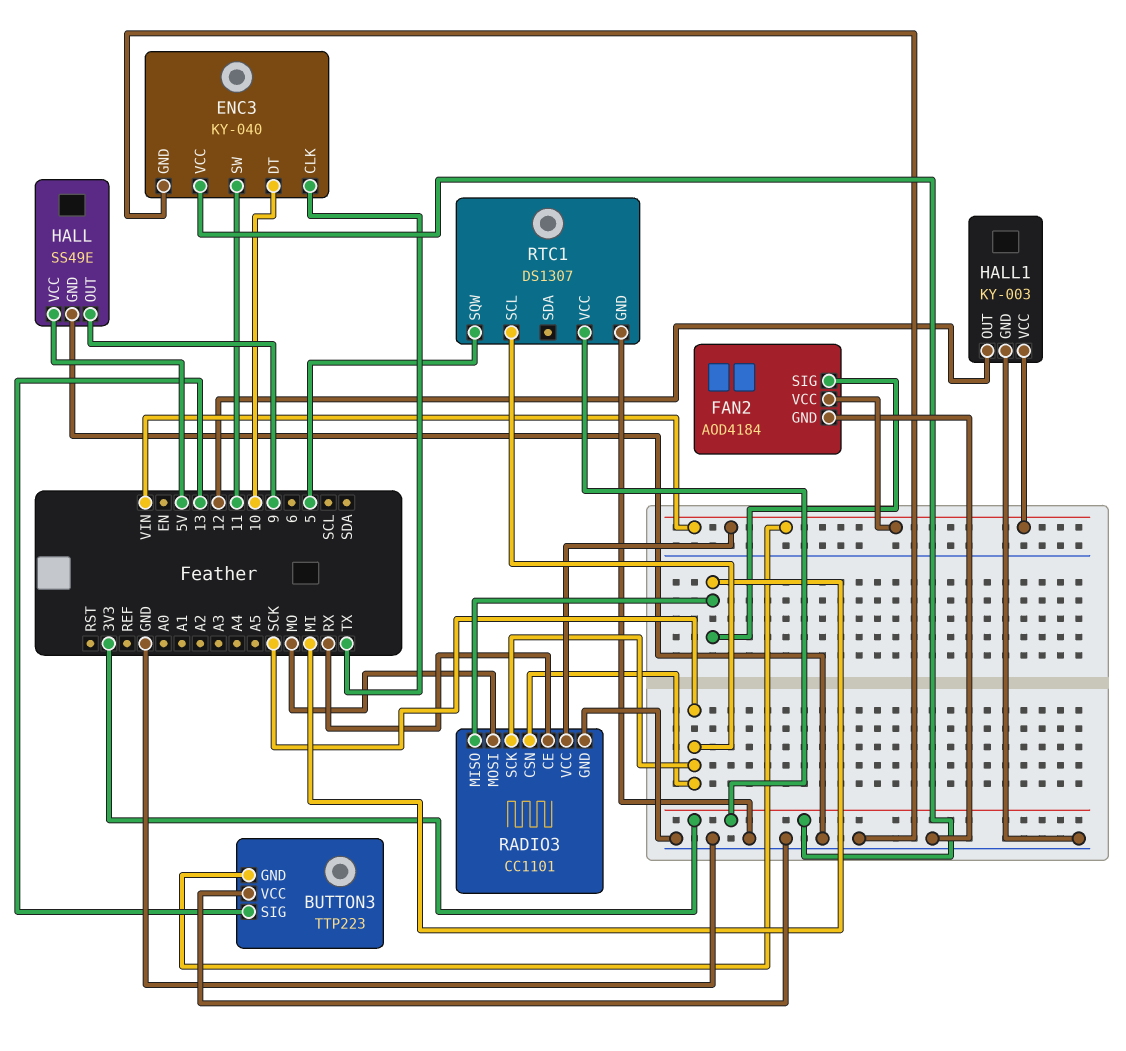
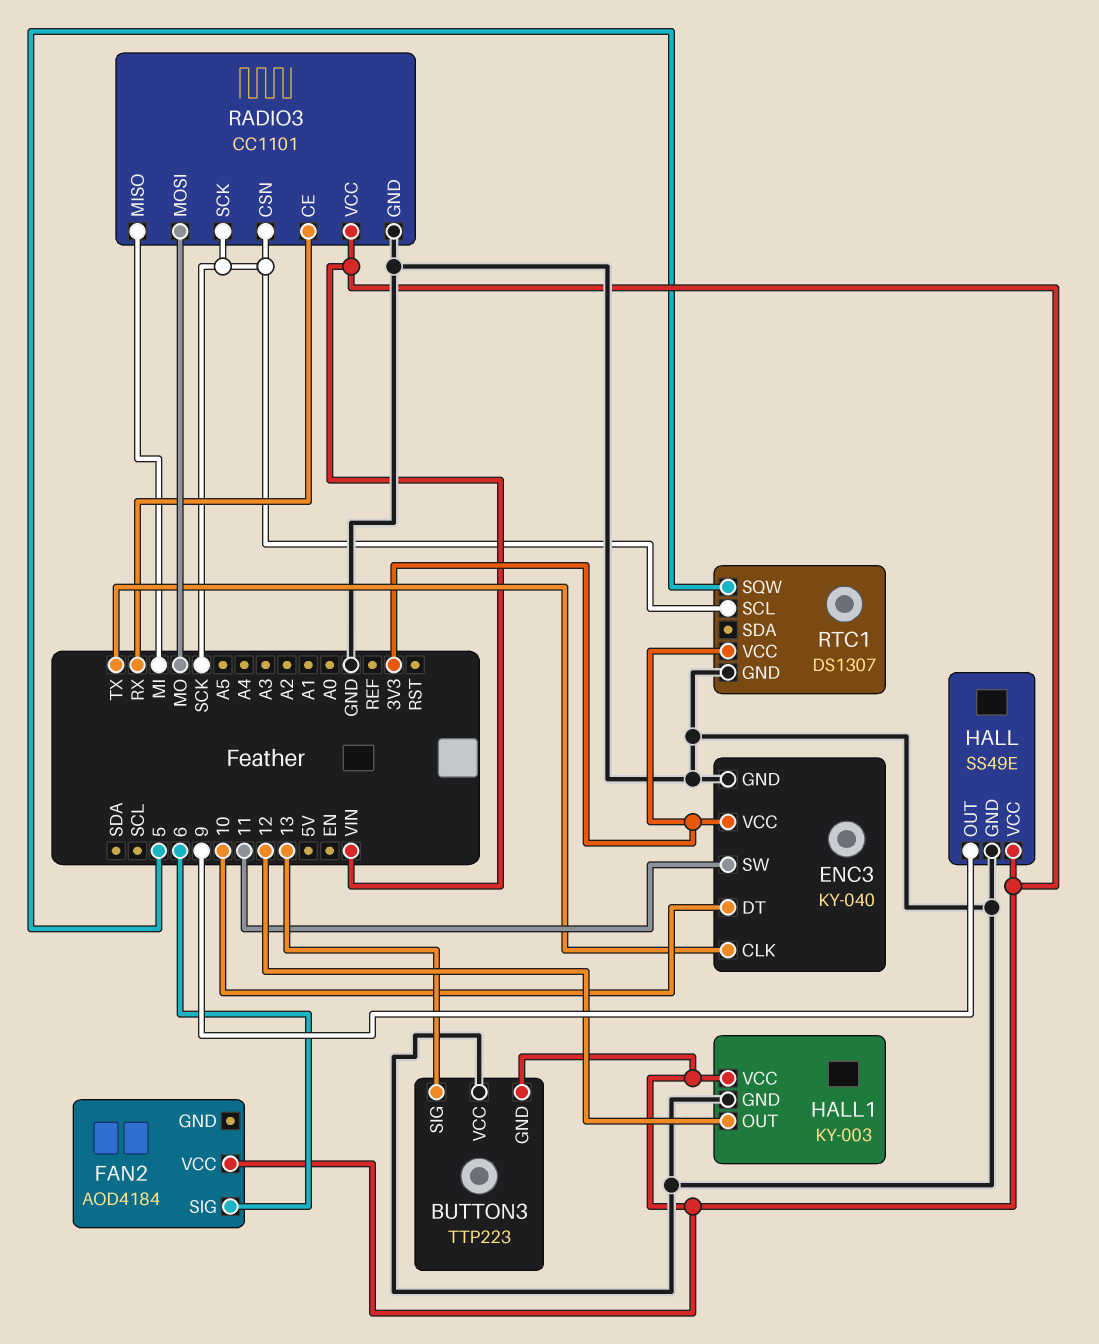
FAN2 pin GND: GND -> none
FAN2 pin SIG: MI -> 6
HALL pin VCC: 5V -> VIN

